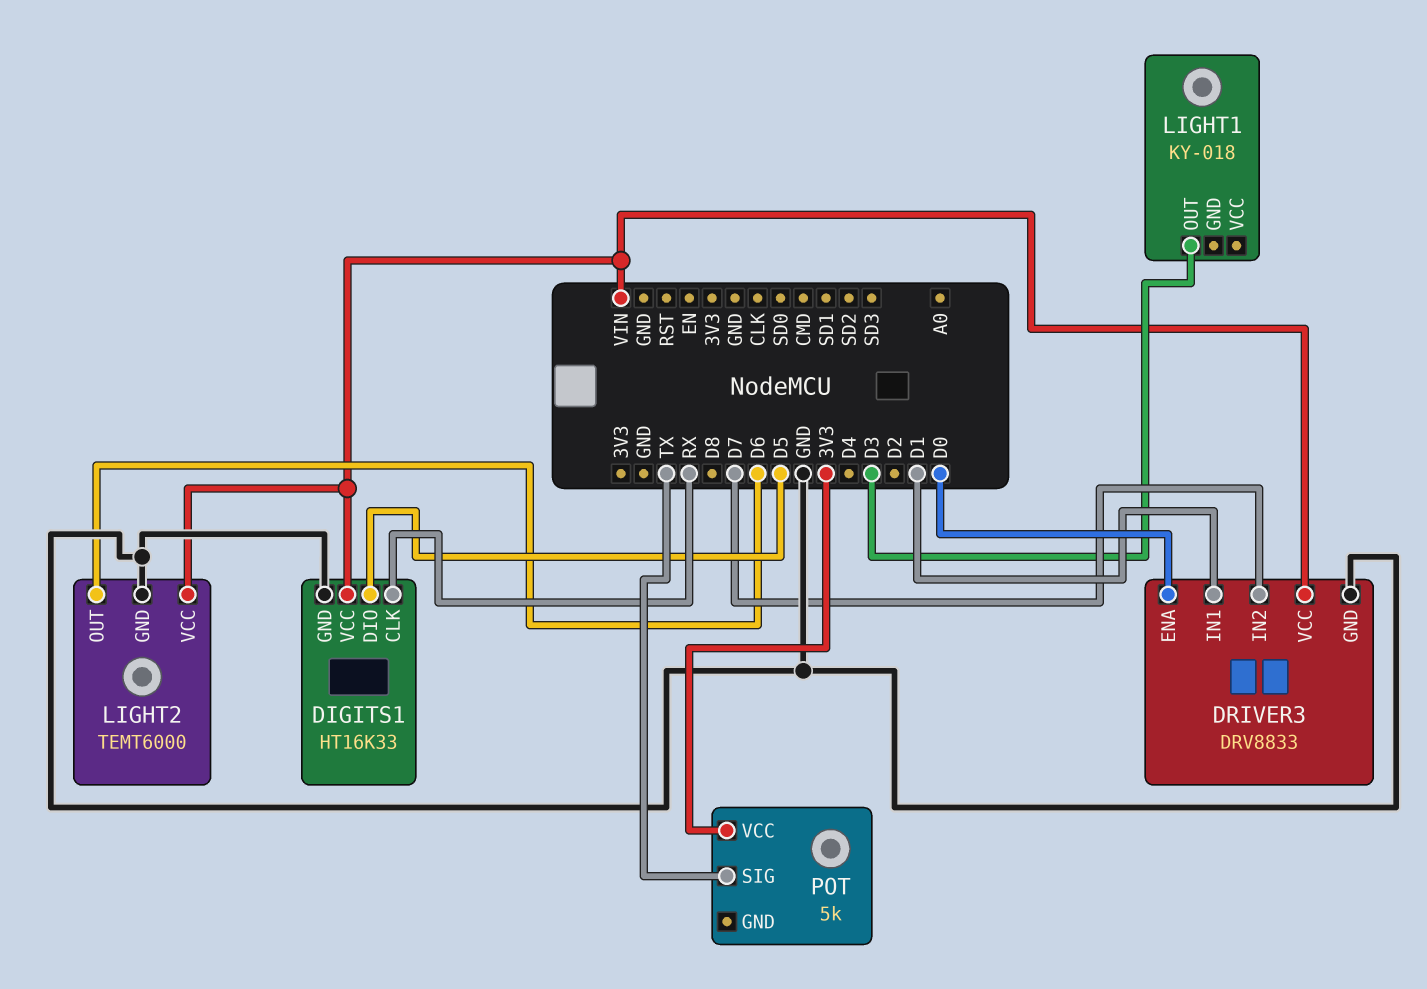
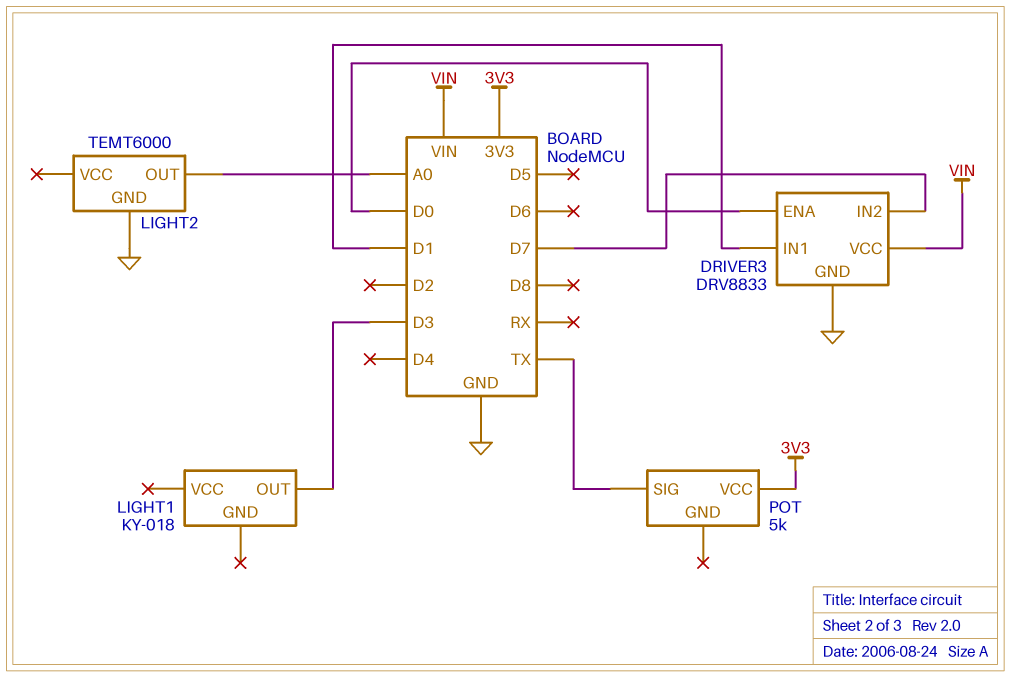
DIGITS1: HT16K33 -> none
DIGITS1 pin CLK: RX -> none
DIGITS1 pin DIO: D5 -> none
DIGITS1 pin GND: GND -> none
DIGITS1 pin VCC: VIN -> none
LIGHT2 pin OUT: D6 -> A0
LIGHT2 pin VCC: VIN -> none

